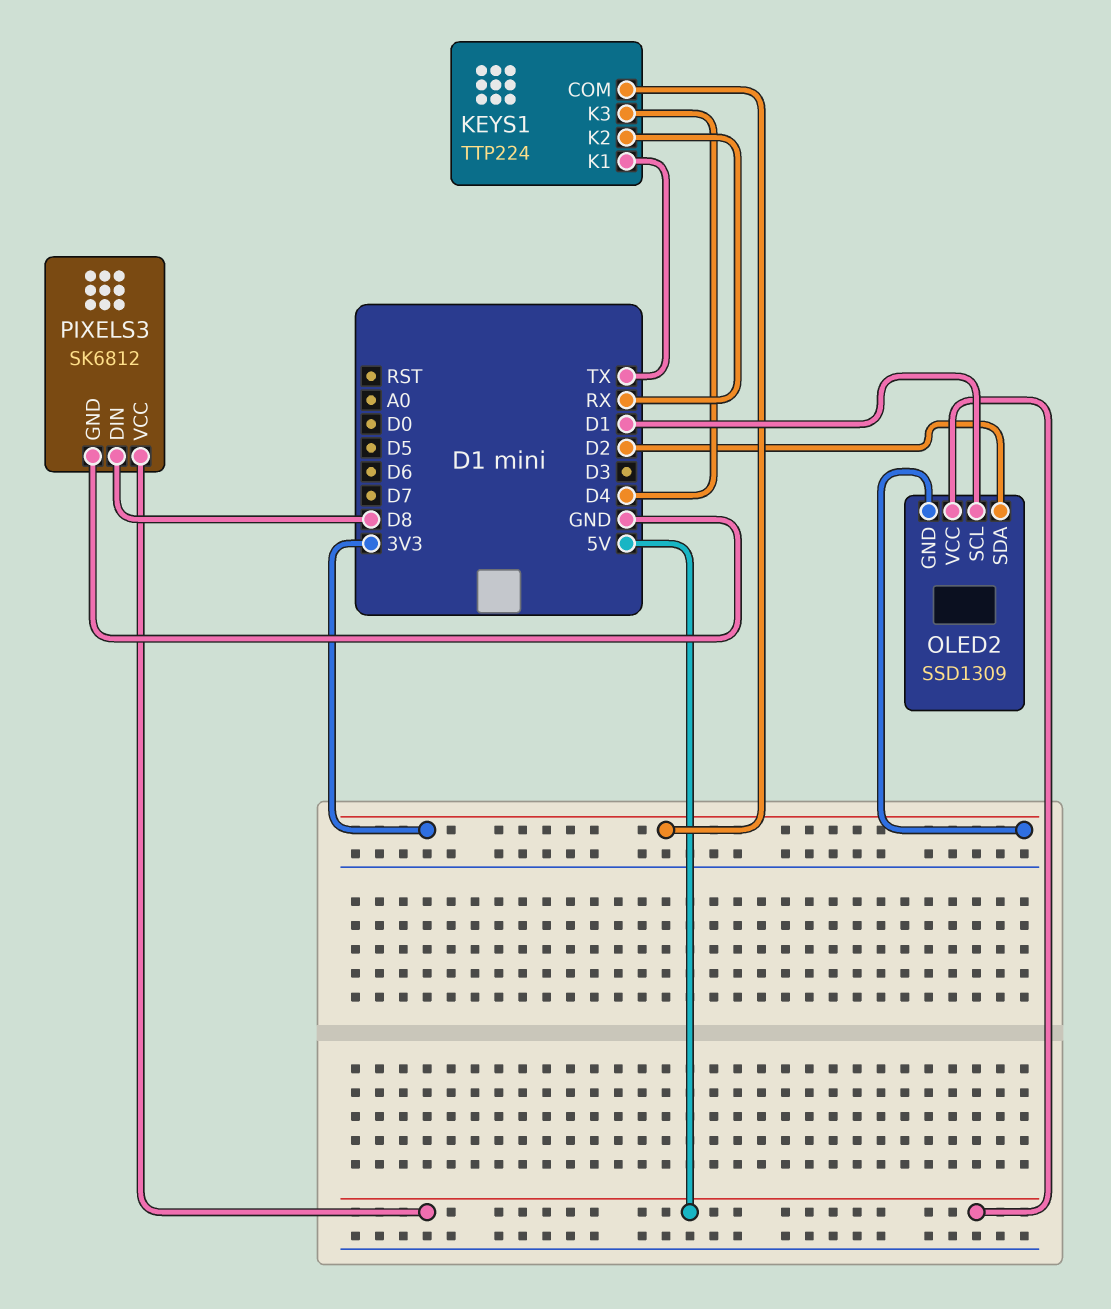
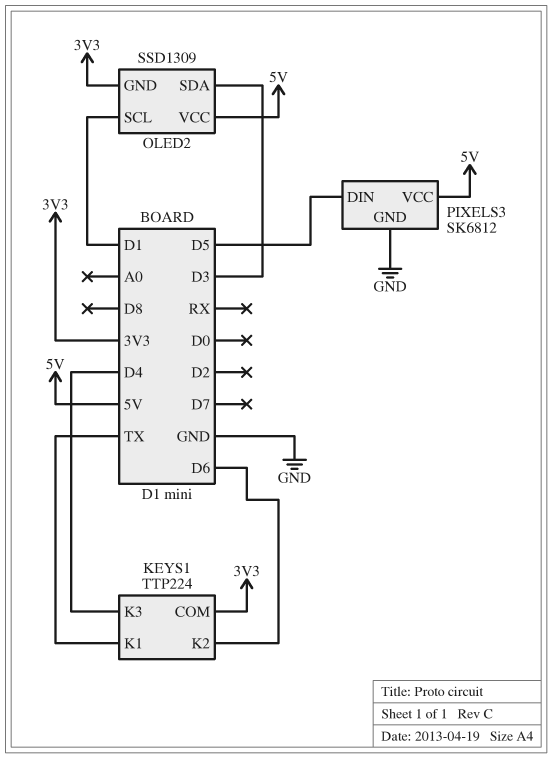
KEYS1 pin K2: RX -> D6
OLED2 pin SDA: D2 -> D3
PIXELS3 pin DIN: D8 -> D5

